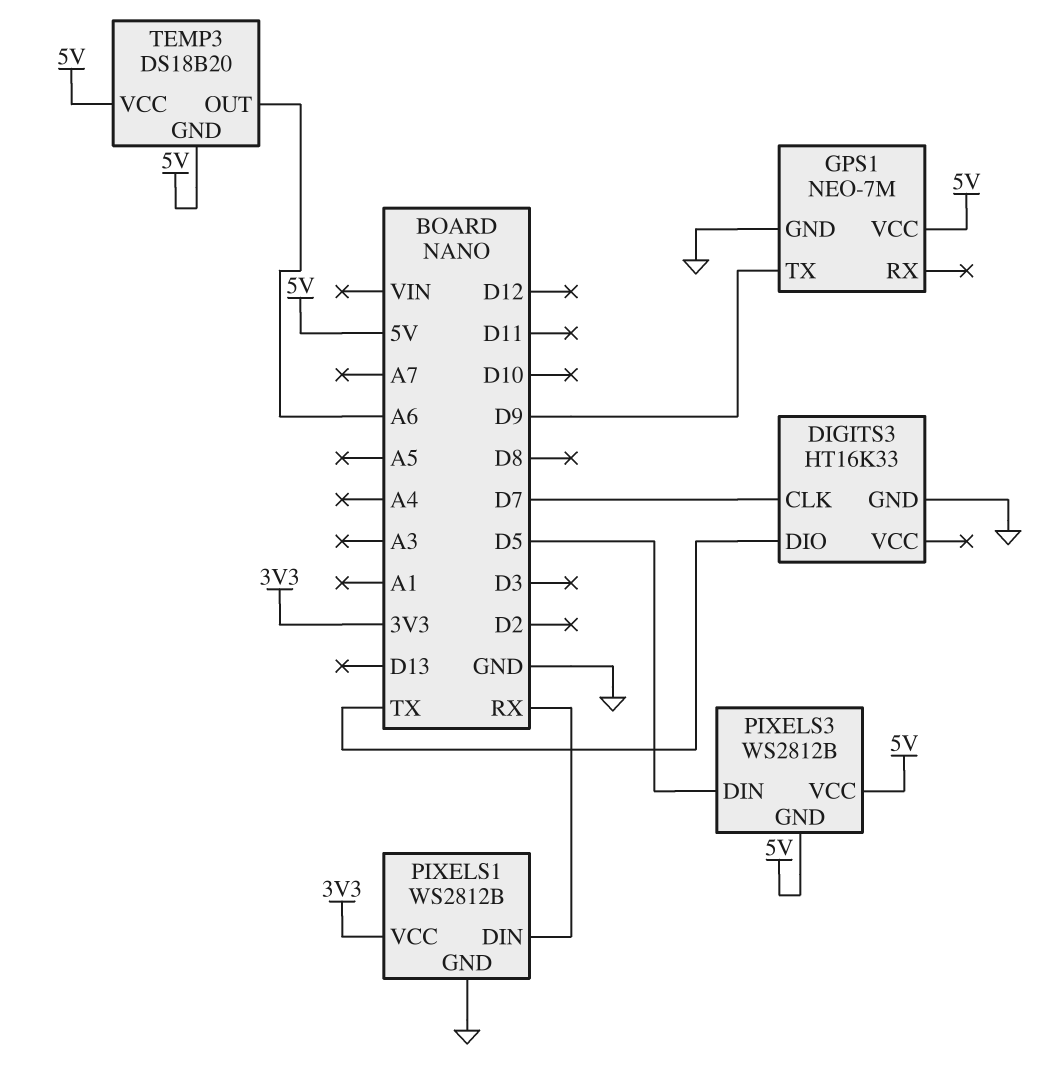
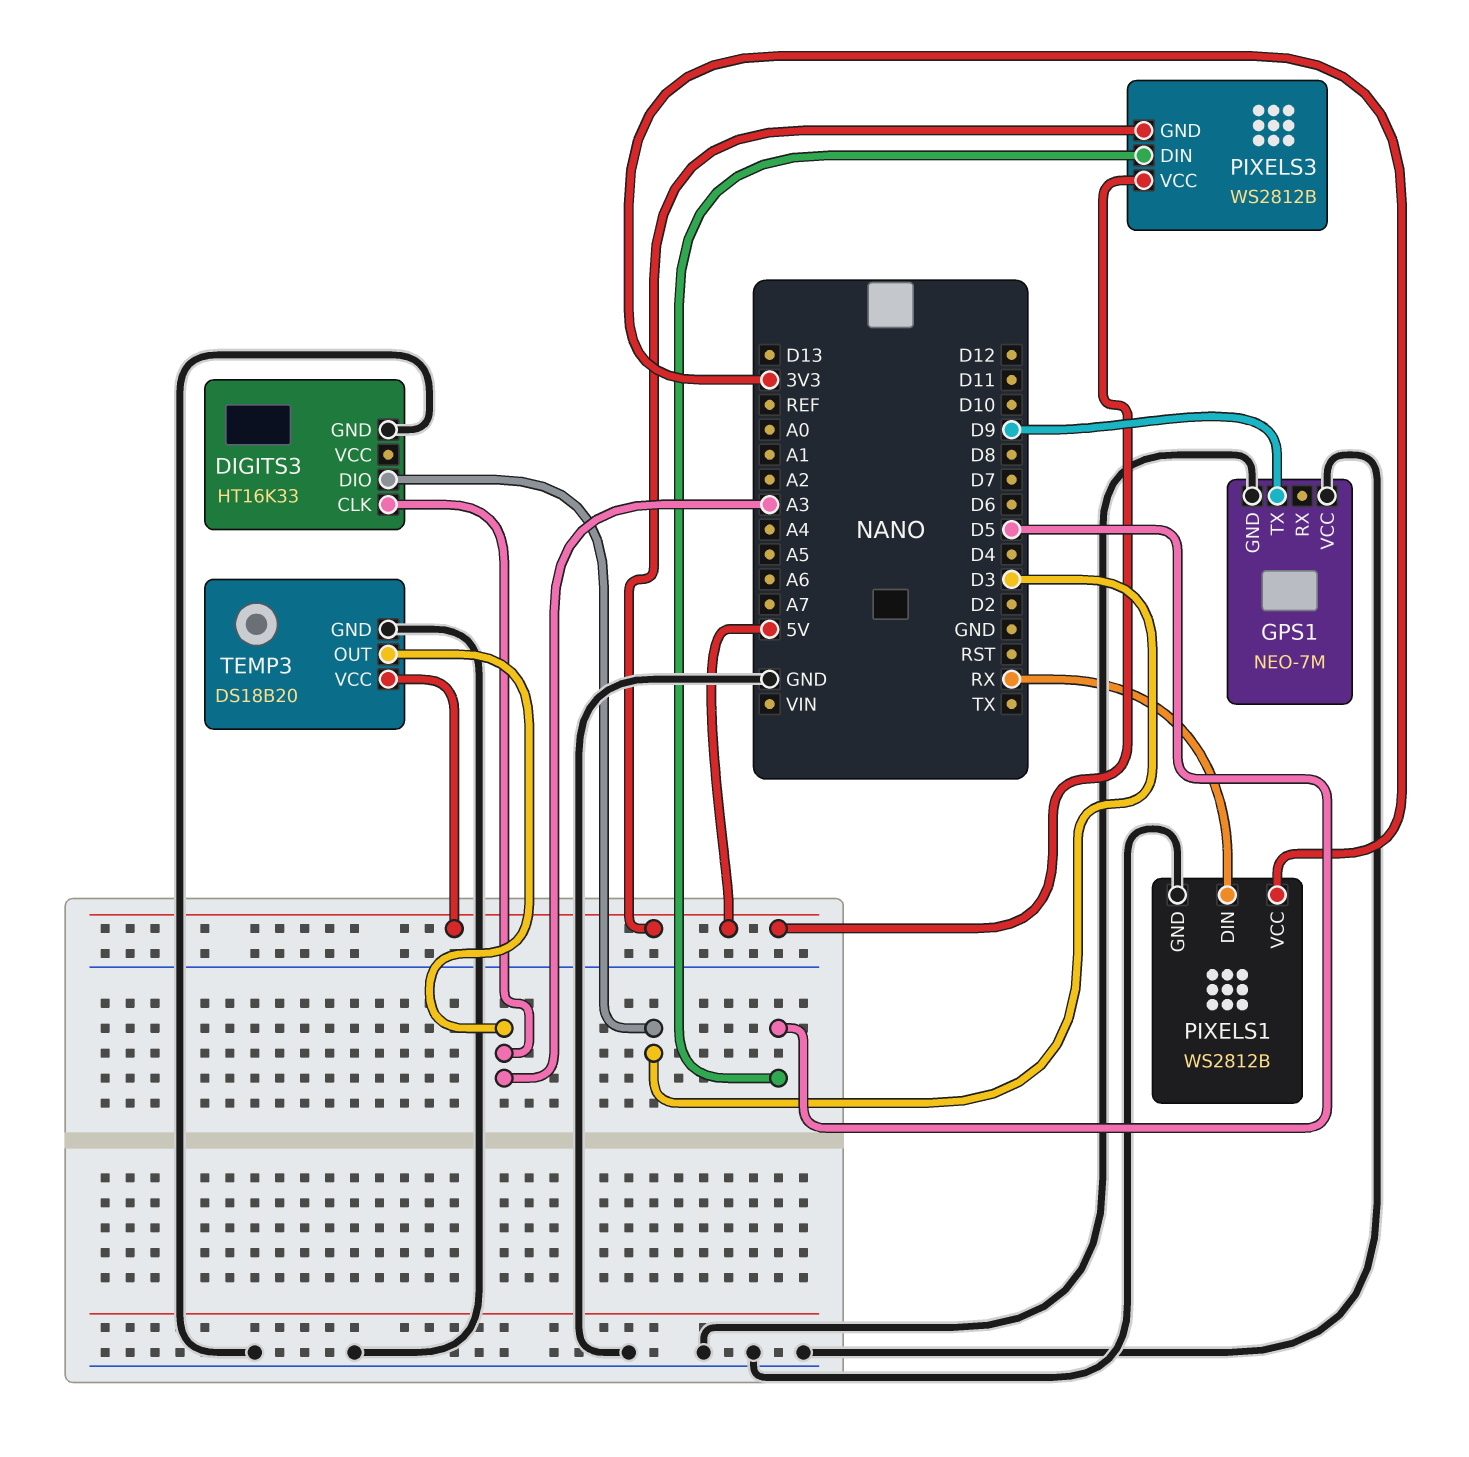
DIGITS3 pin CLK: D7 -> A3
DIGITS3 pin DIO: TX -> D3
GPS1 pin VCC: 5V -> GND
TEMP3 pin GND: 5V -> GND
TEMP3 pin OUT: A6 -> A3

